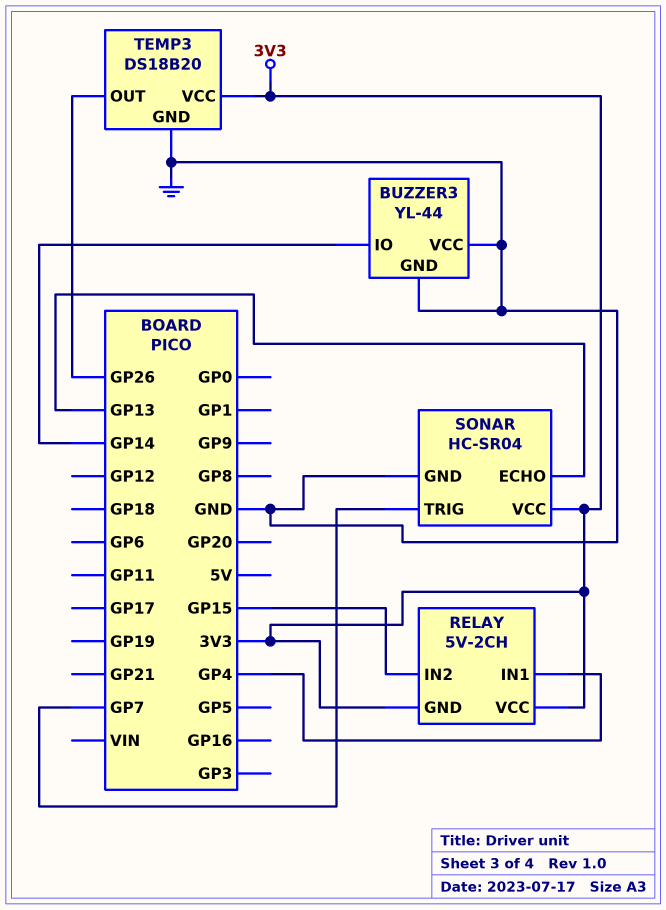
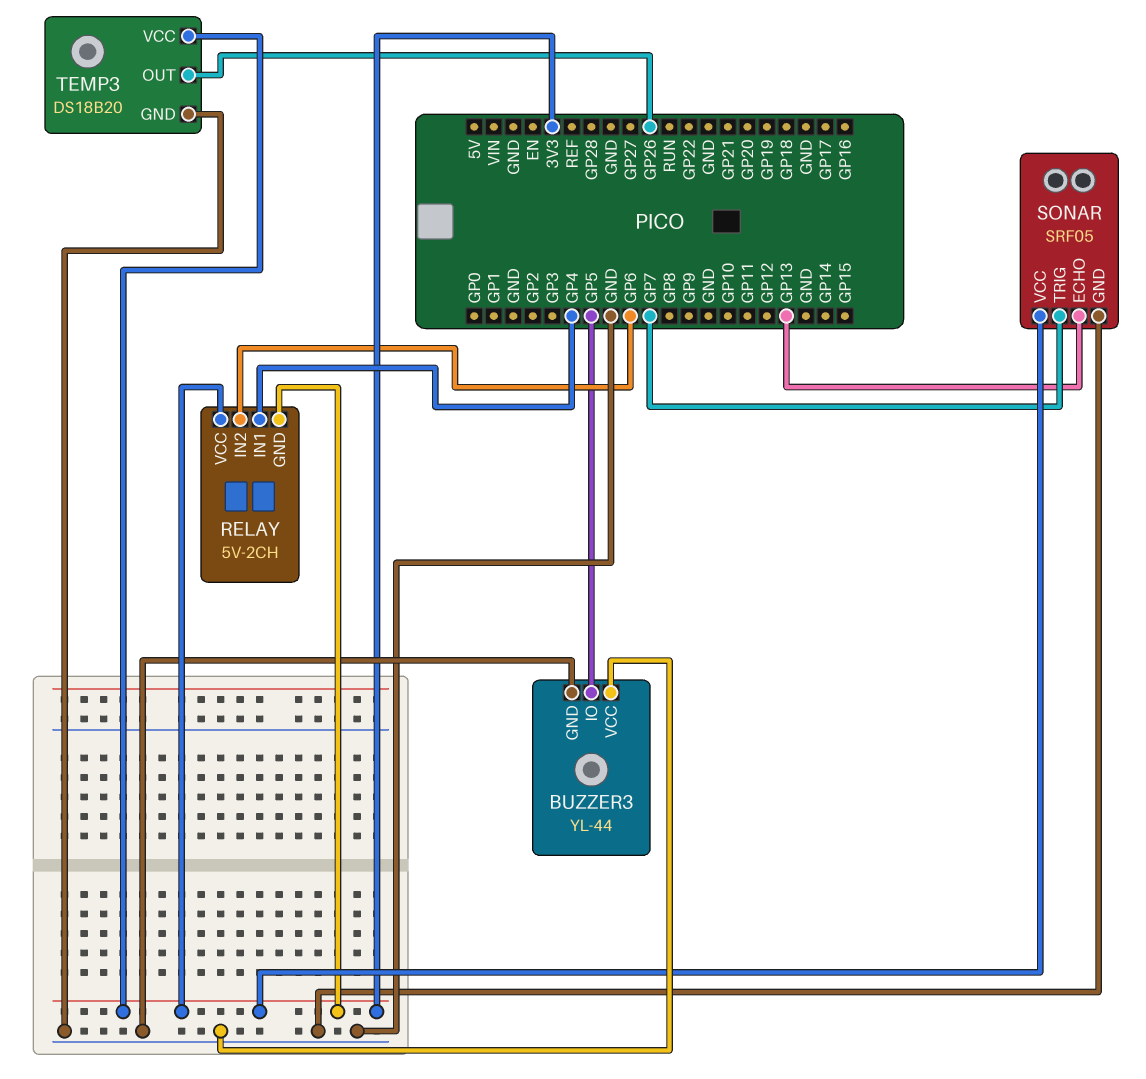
BUZZER3 pin IO: GP14 -> GP5
RELAY pin IN2: GP15 -> GP6
SONAR: HC-SR04 -> SRF05

